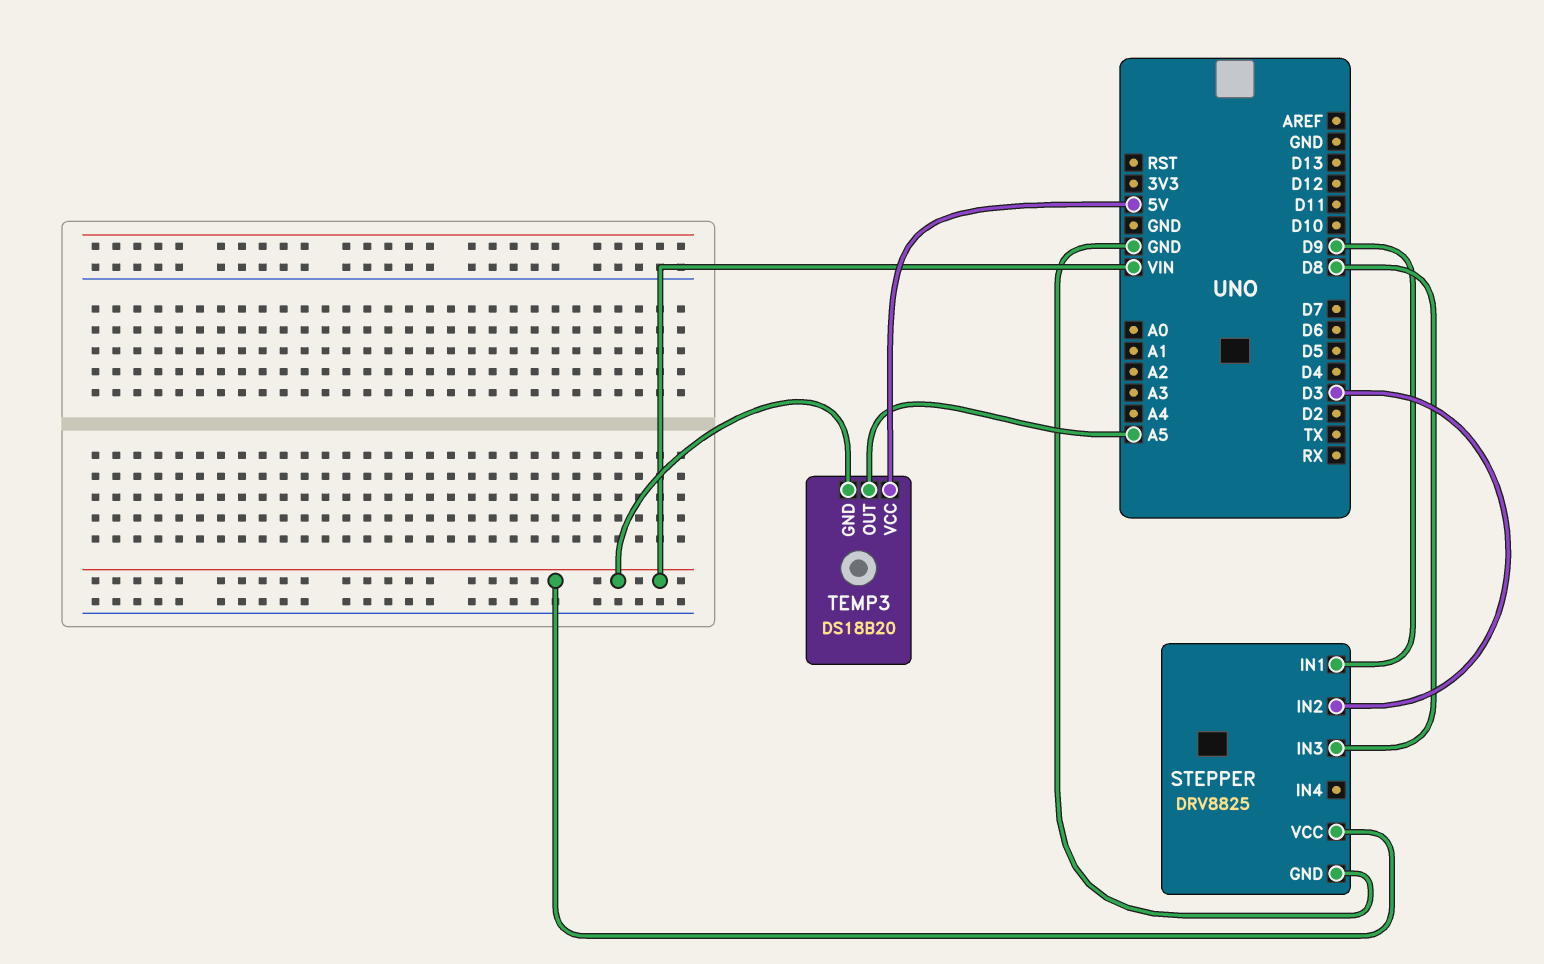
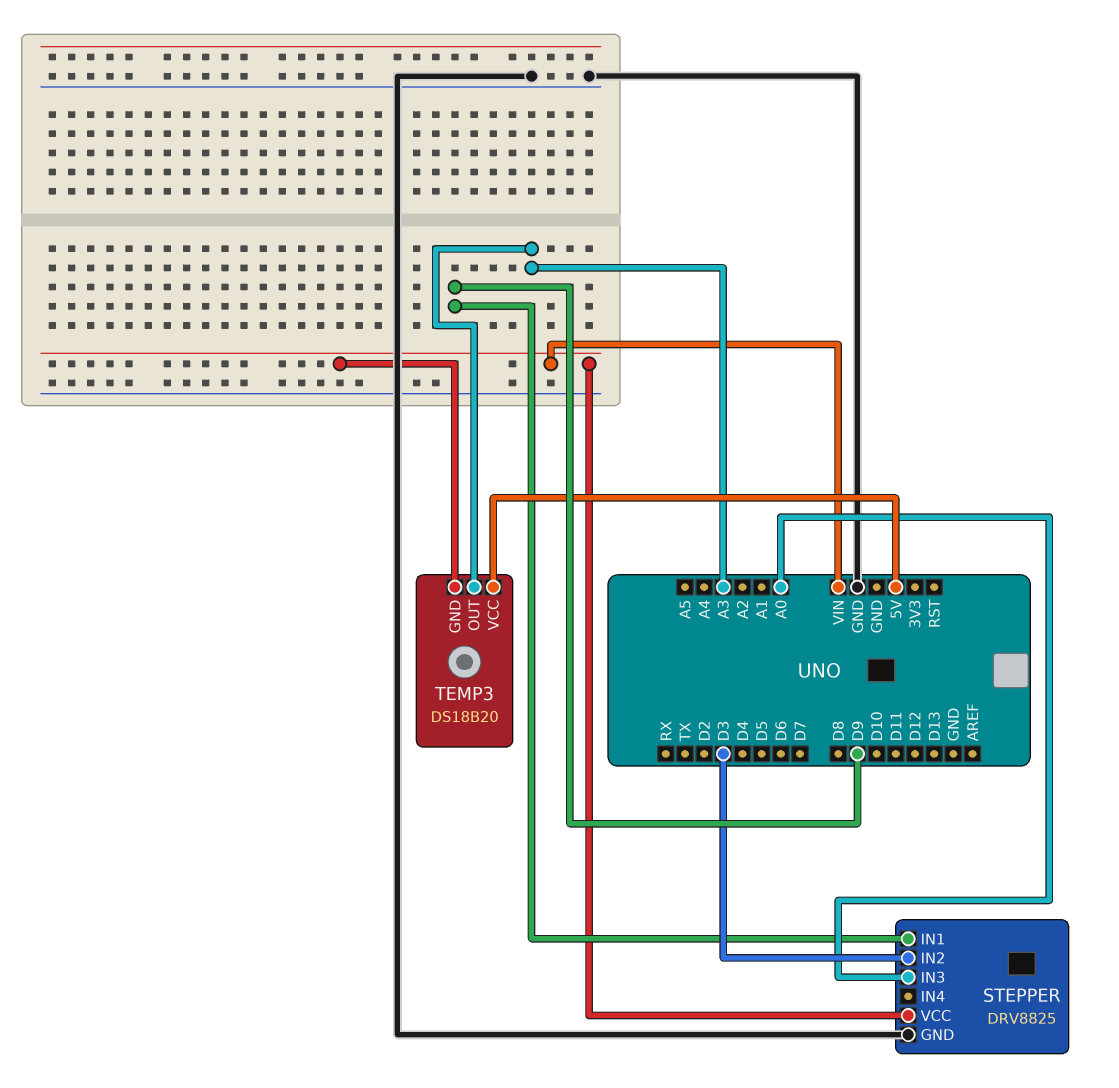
STEPPER pin IN3: D8 -> A0
TEMP3 pin OUT: A5 -> A3

